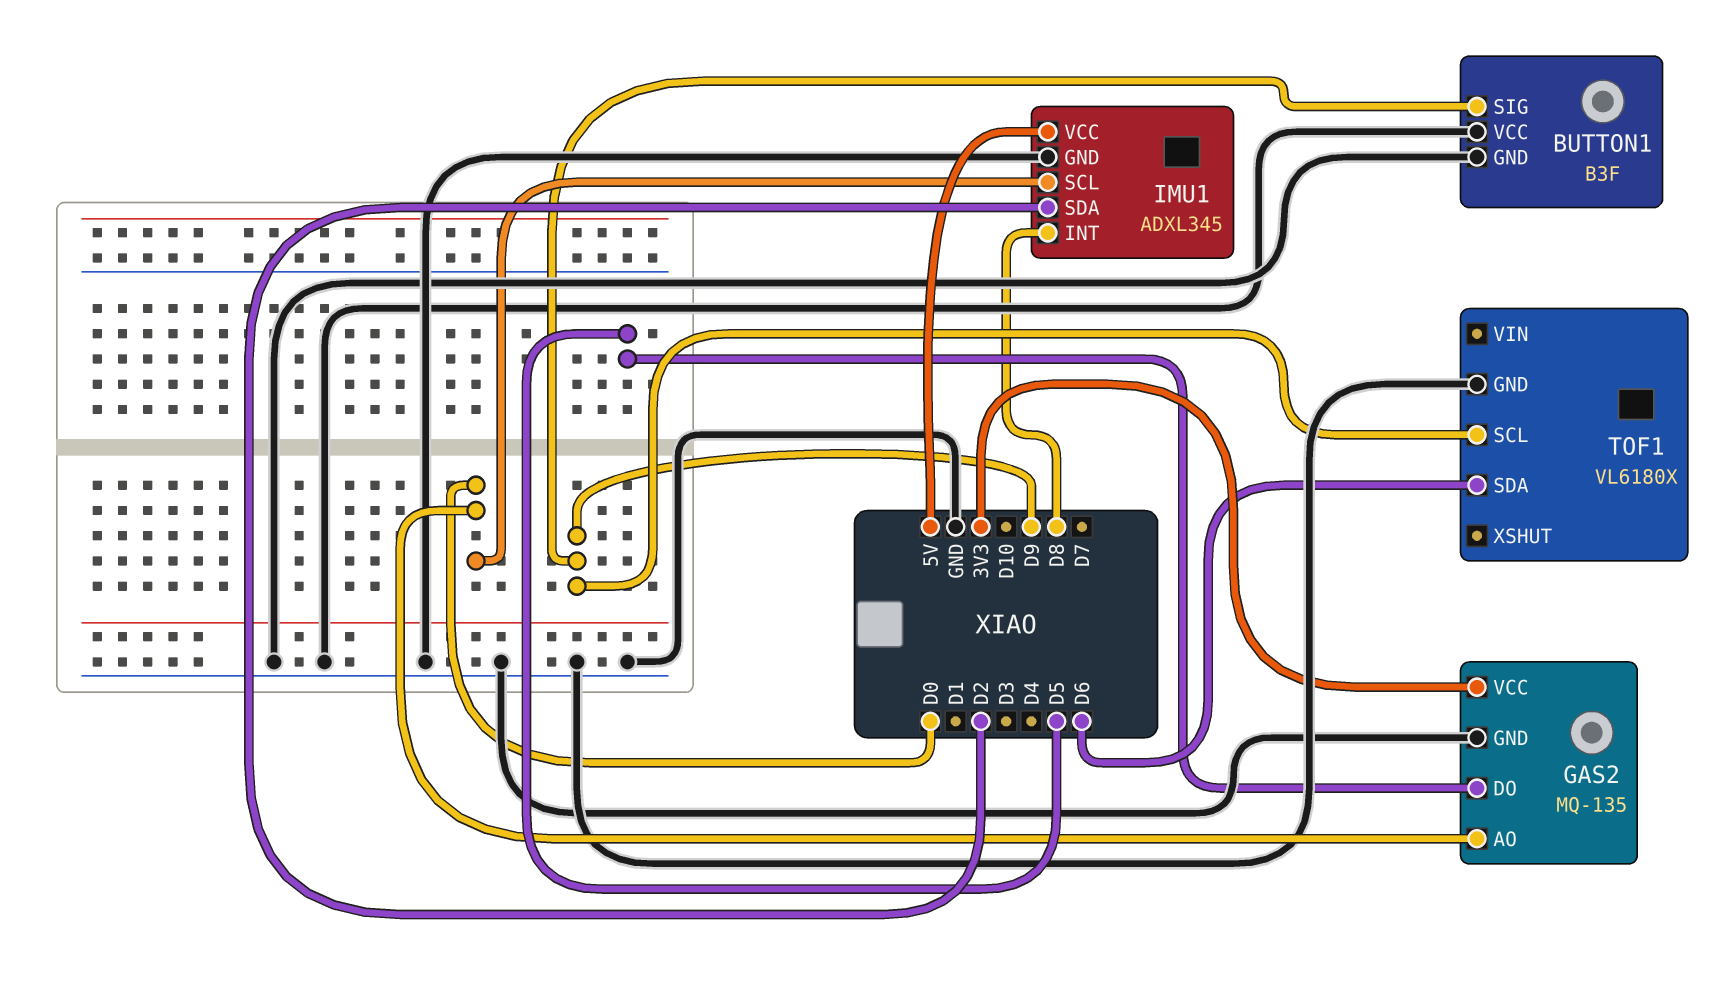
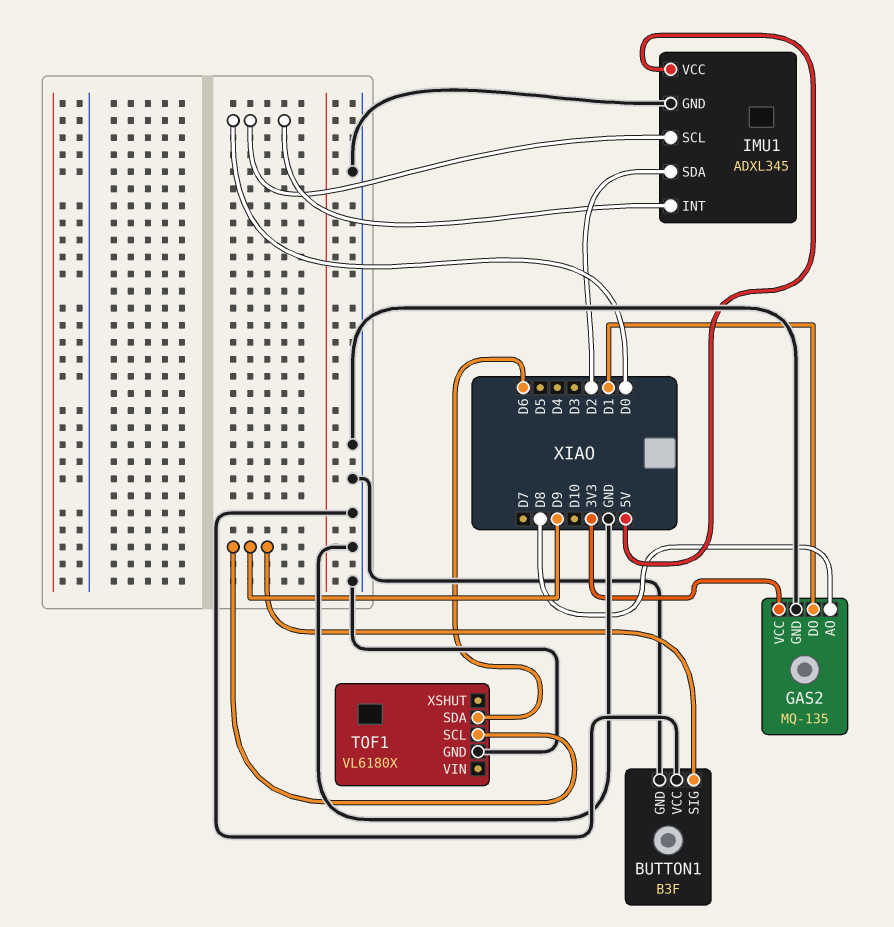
GAS2 pin AO: D0 -> D8
GAS2 pin DO: D5 -> D1
IMU1 pin INT: D8 -> D0

